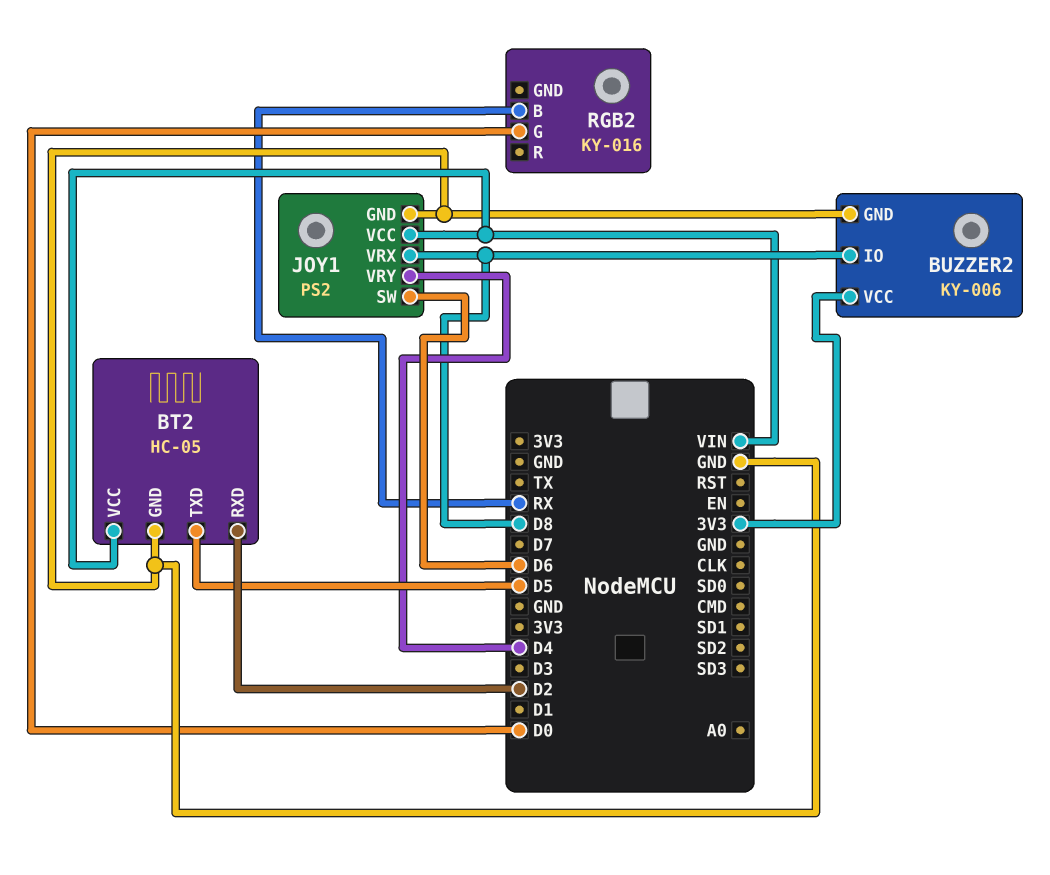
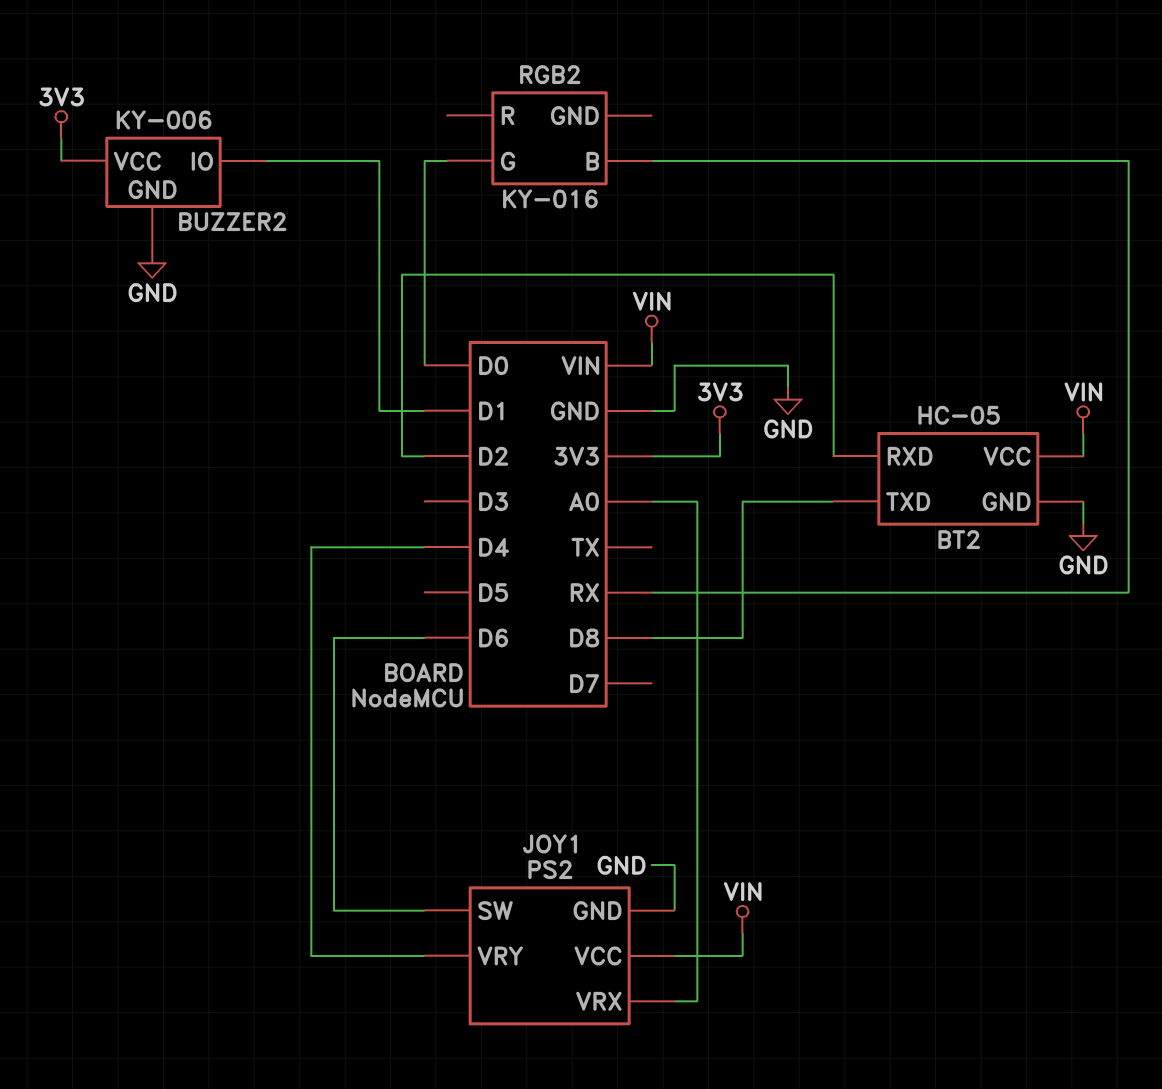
BT2 pin TXD: D5 -> D8
BUZZER2 pin IO: D8 -> D1
JOY1 pin VRX: D8 -> A0

